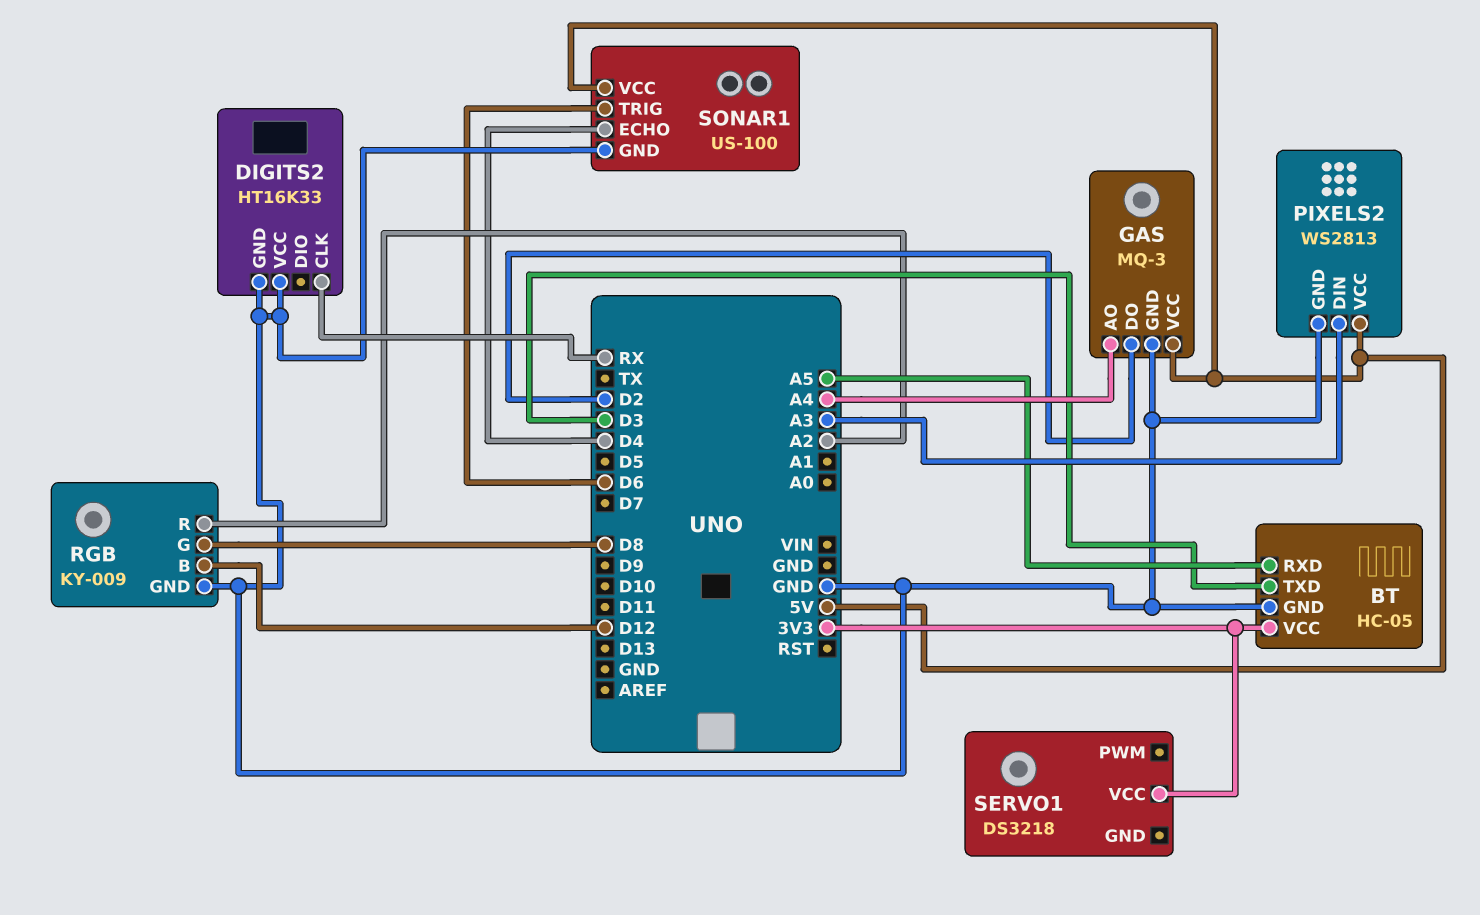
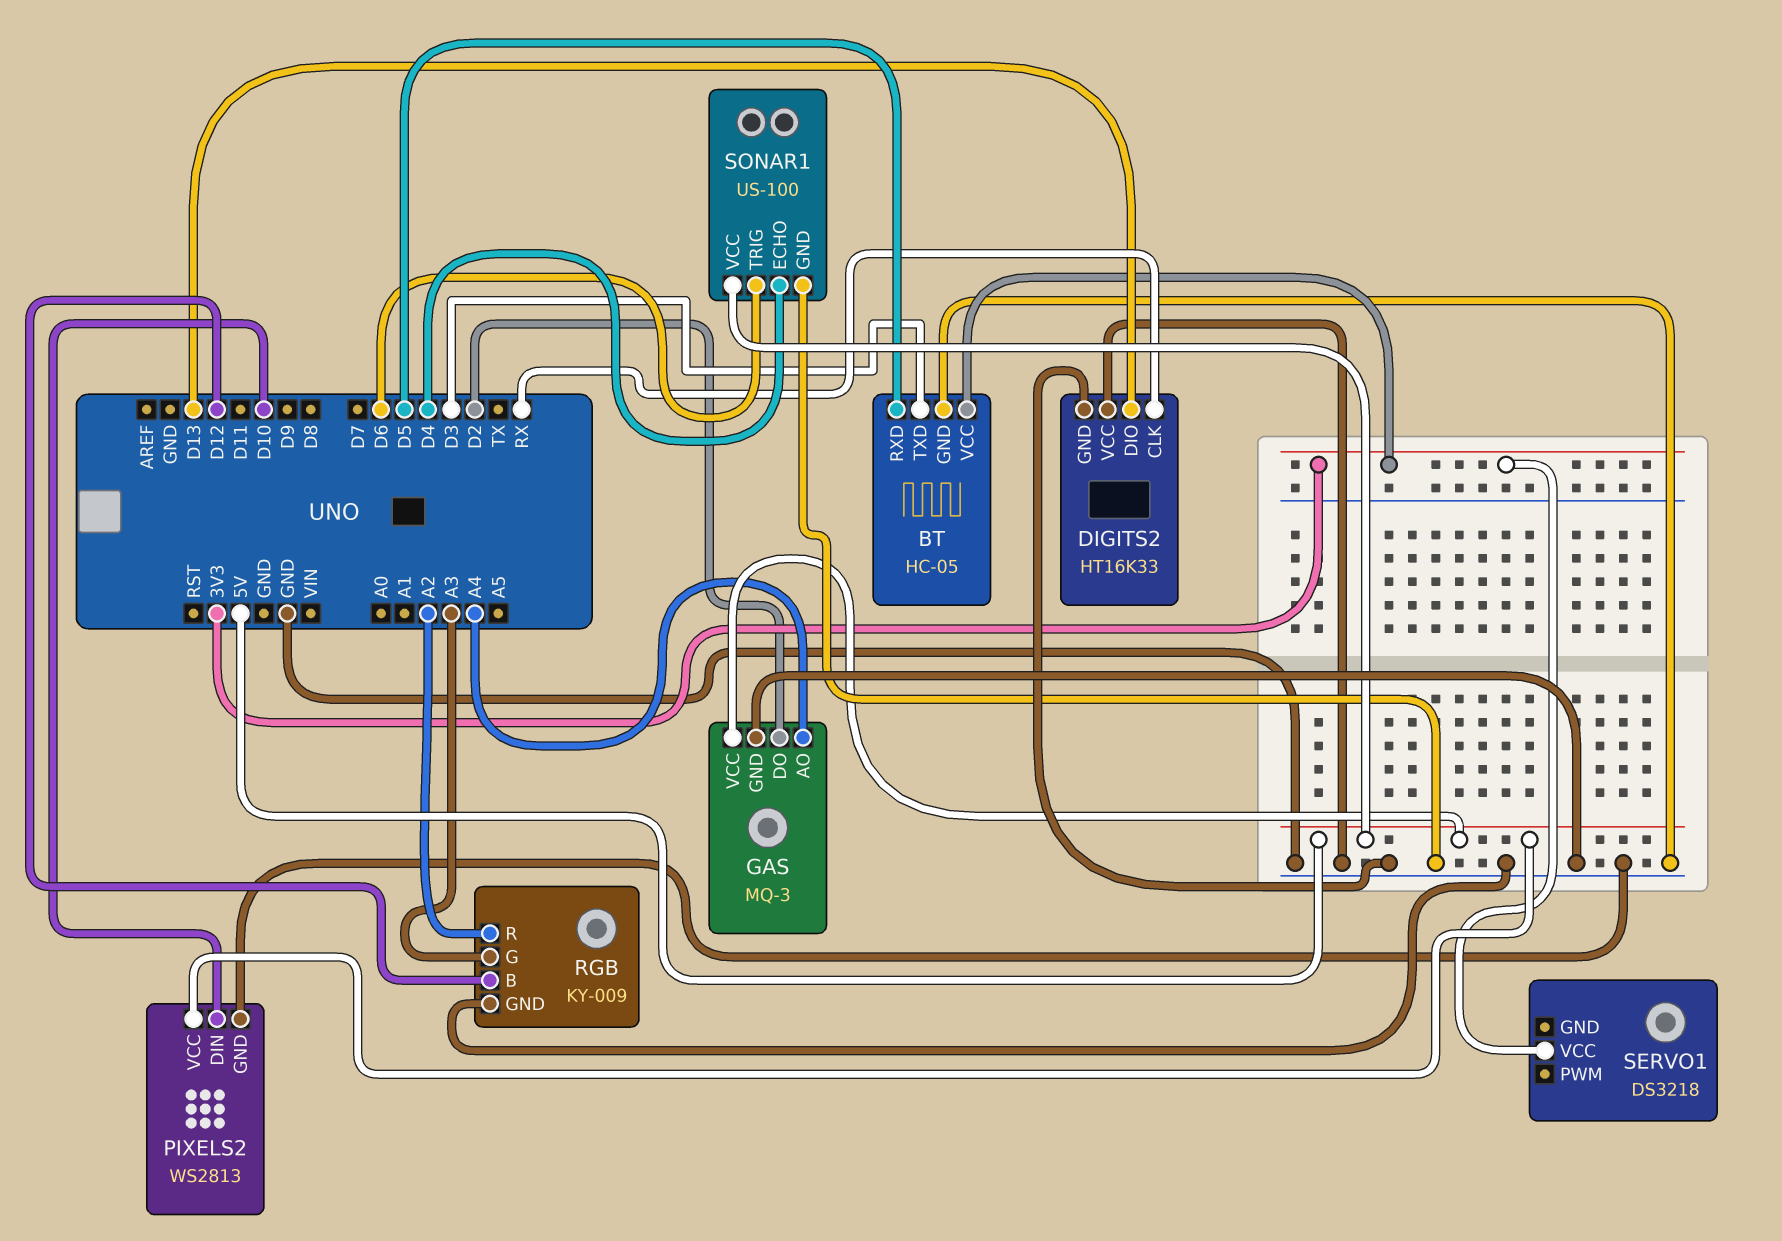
BT pin RXD: A5 -> D5
DIGITS2 pin DIO: none -> D13
PIXELS2 pin DIN: A3 -> D10
RGB pin G: D8 -> A3

